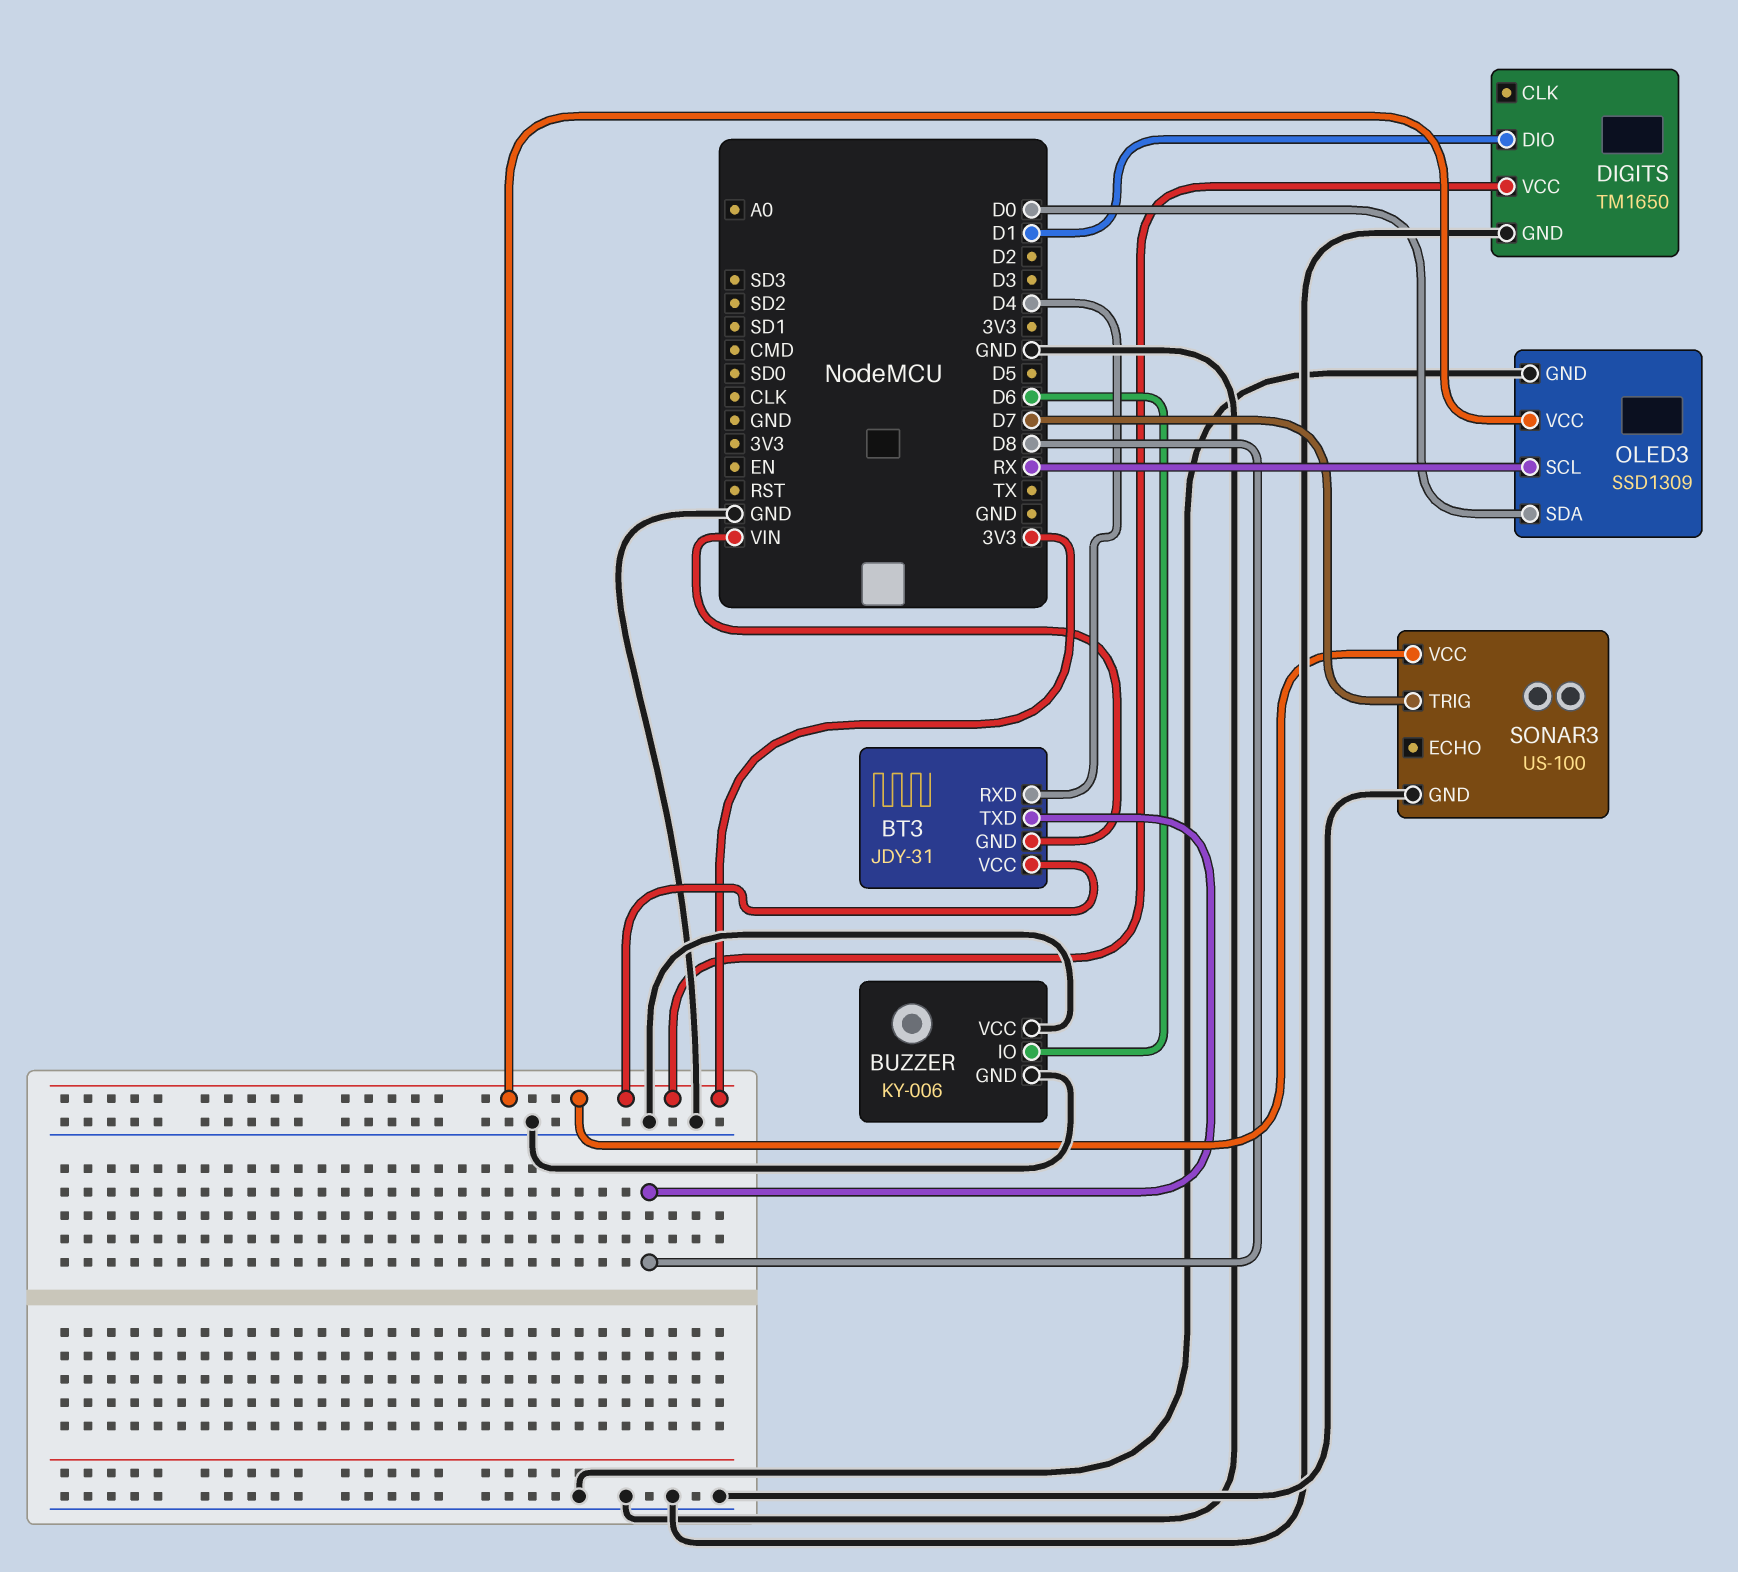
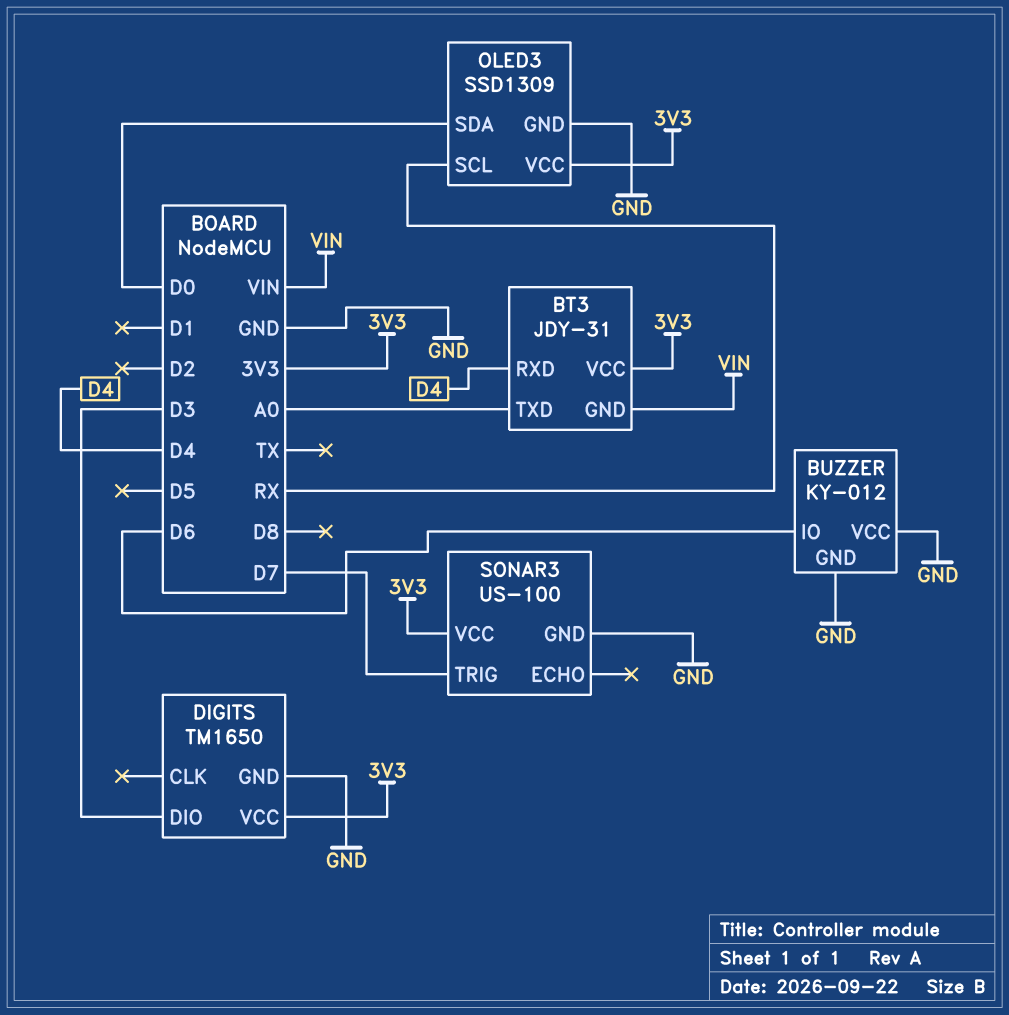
BT3 pin TXD: D8 -> A0
BUZZER: KY-006 -> KY-012
DIGITS pin DIO: D1 -> D3

